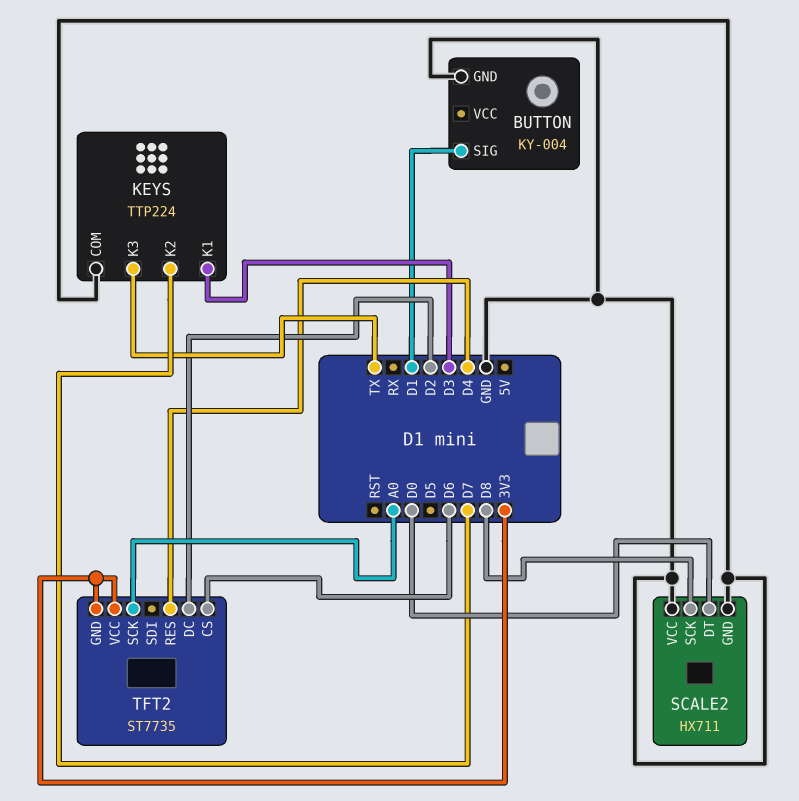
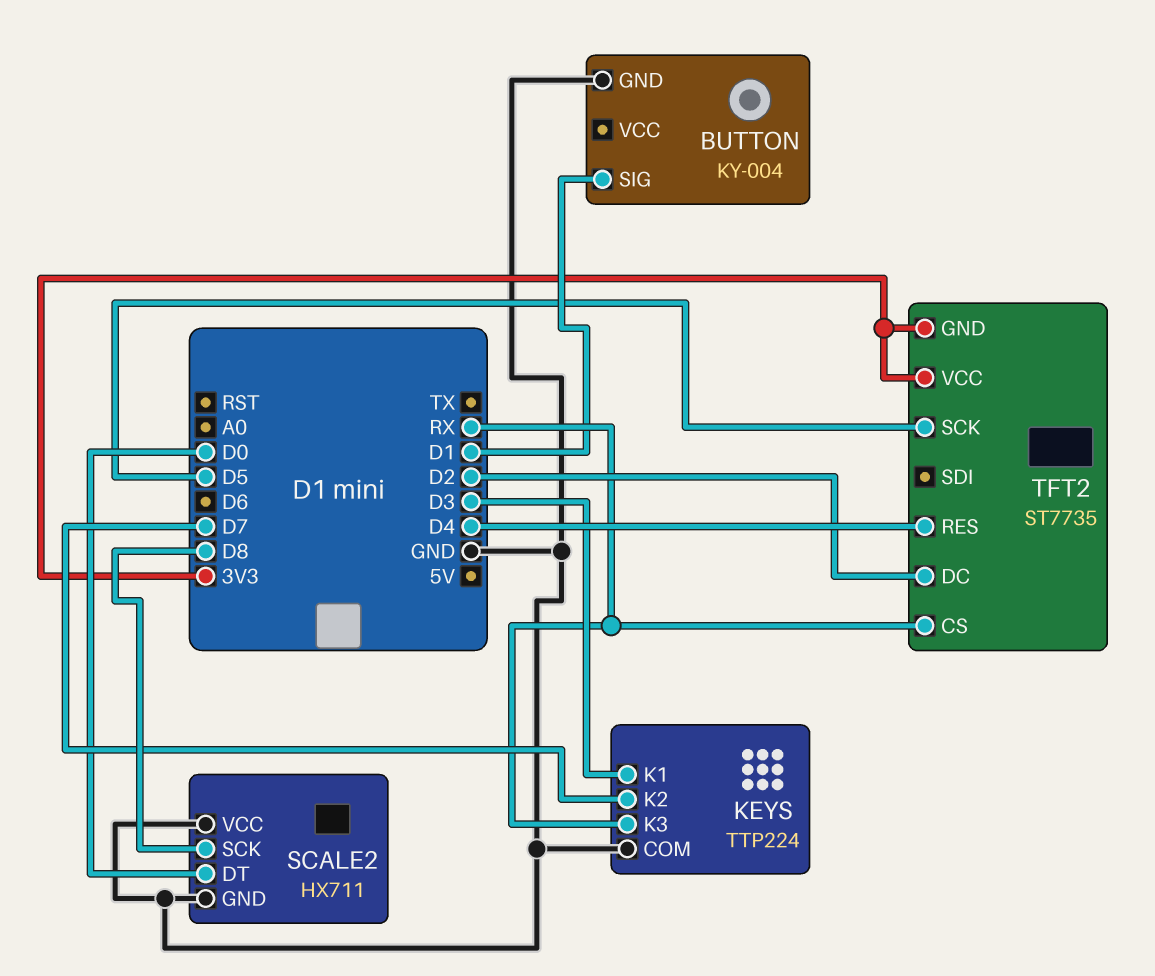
KEYS pin K3: TX -> RX
TFT2 pin CS: D6 -> RX
TFT2 pin SCK: A0 -> D5

